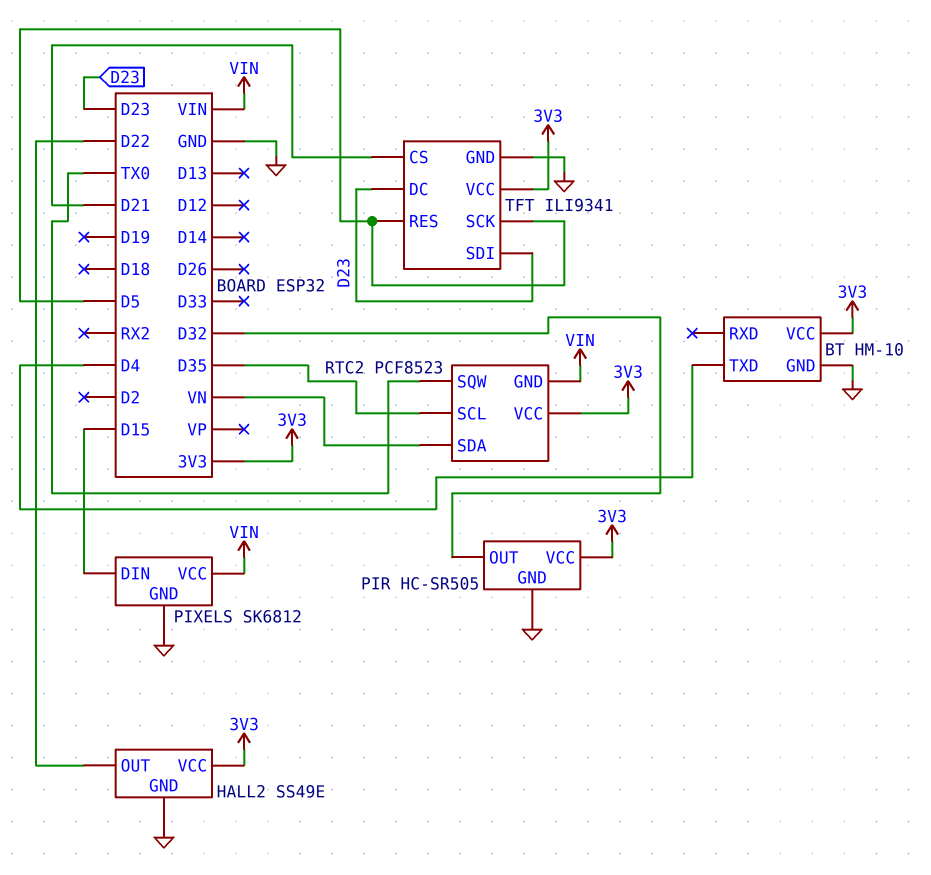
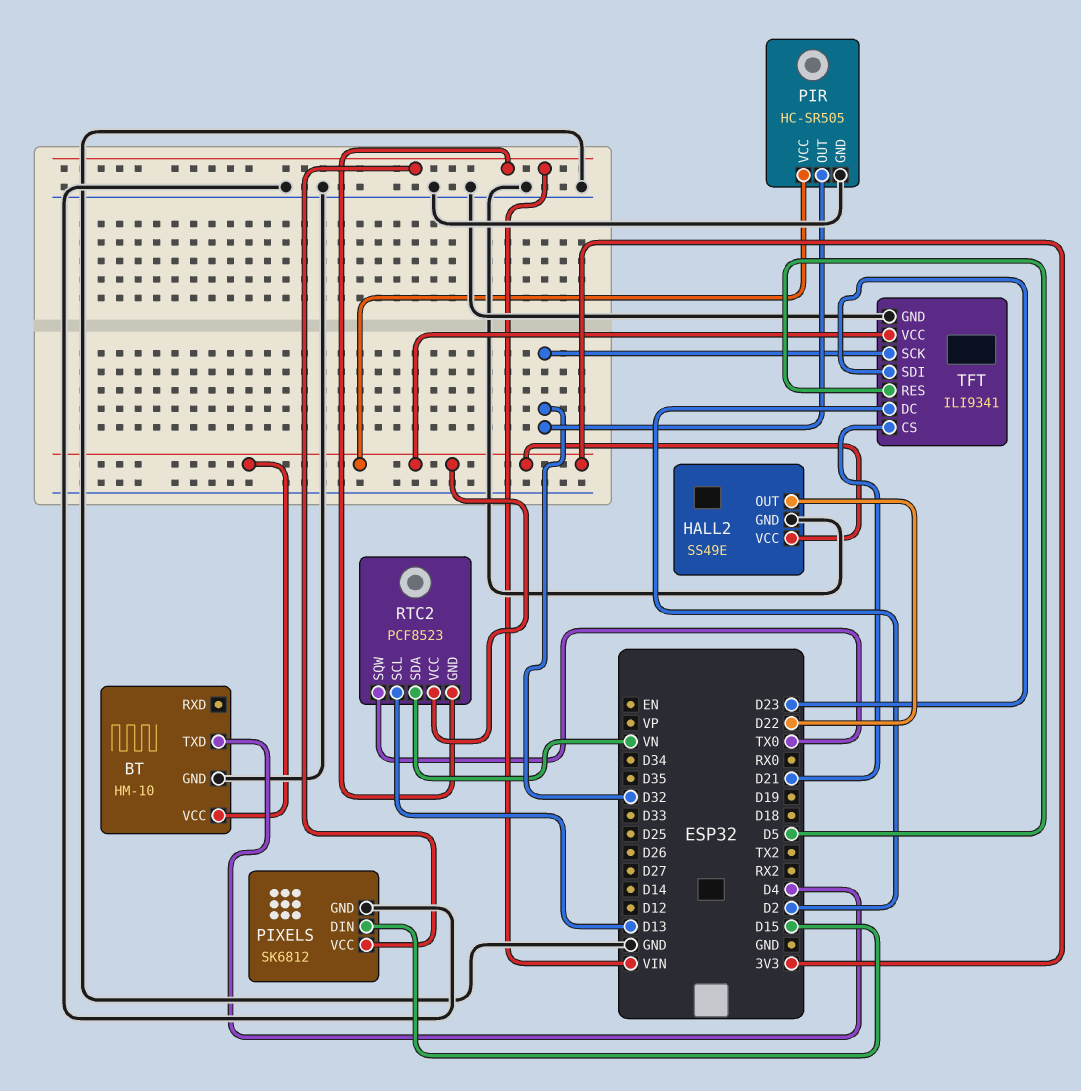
RTC2 pin SCL: D35 -> D13
TFT pin DC: D23 -> D2
TFT pin SCK: D5 -> D32

